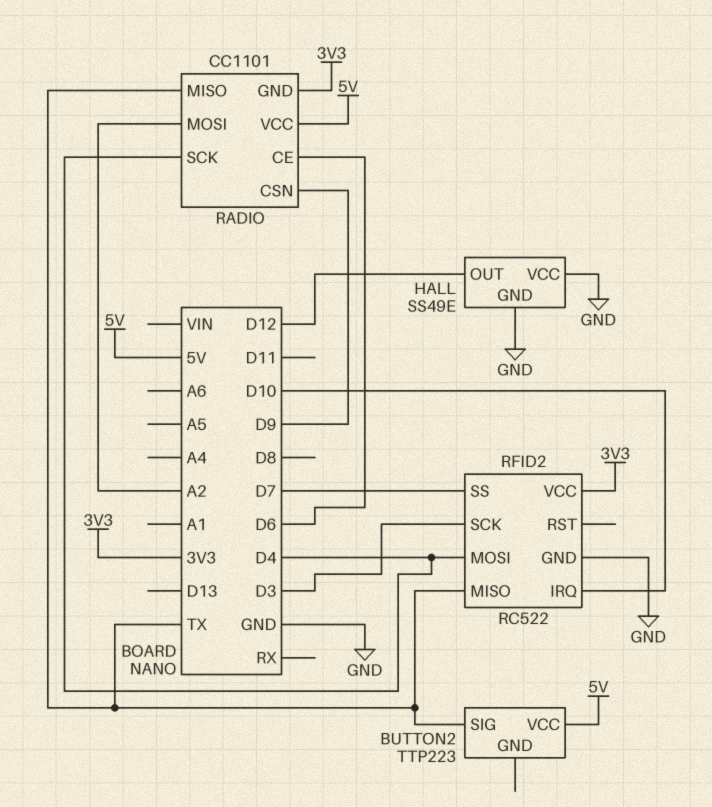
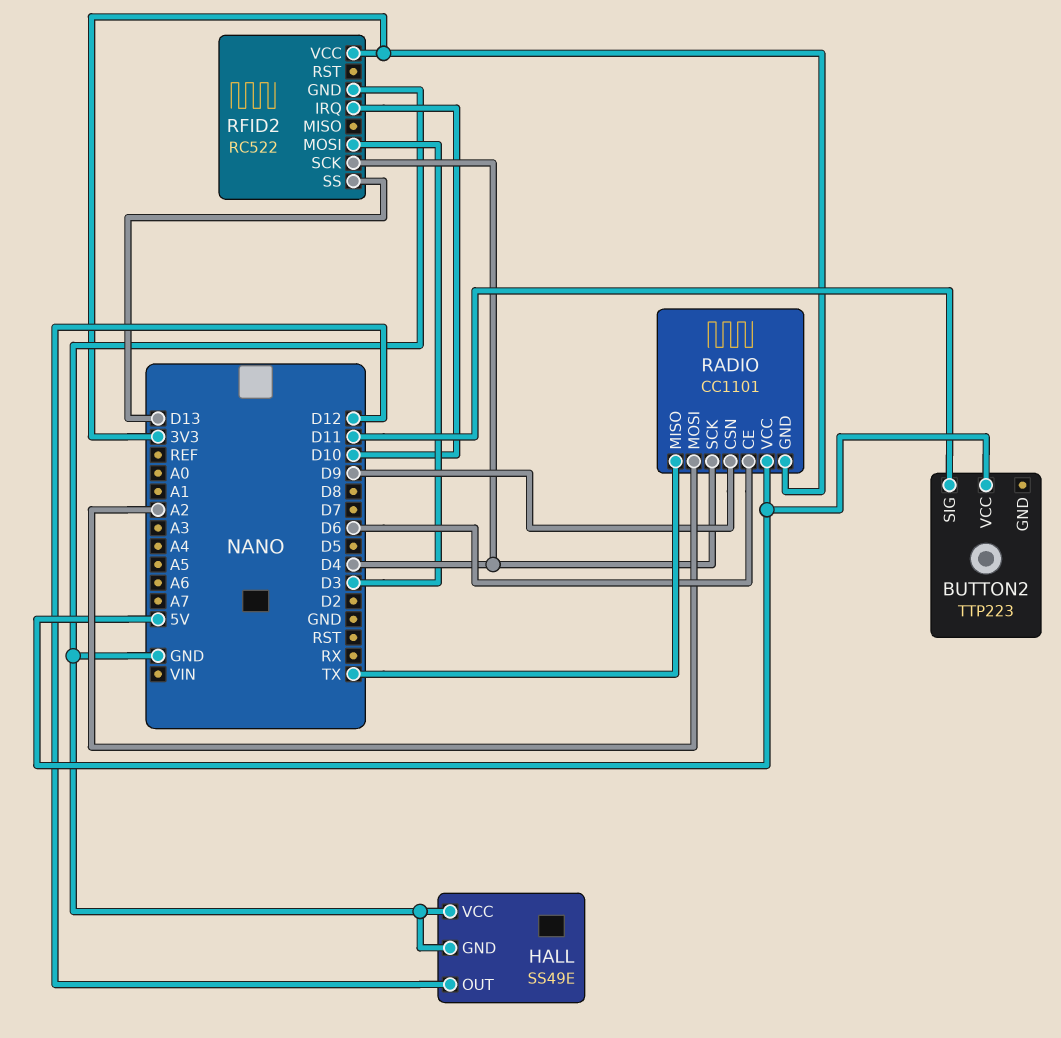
BUTTON2 pin SIG: TX -> D11
RFID2 pin MISO: TX -> none
RFID2 pin MOSI: D4 -> D3
RFID2 pin SCK: D3 -> D4
RFID2 pin SS: D7 -> D13

